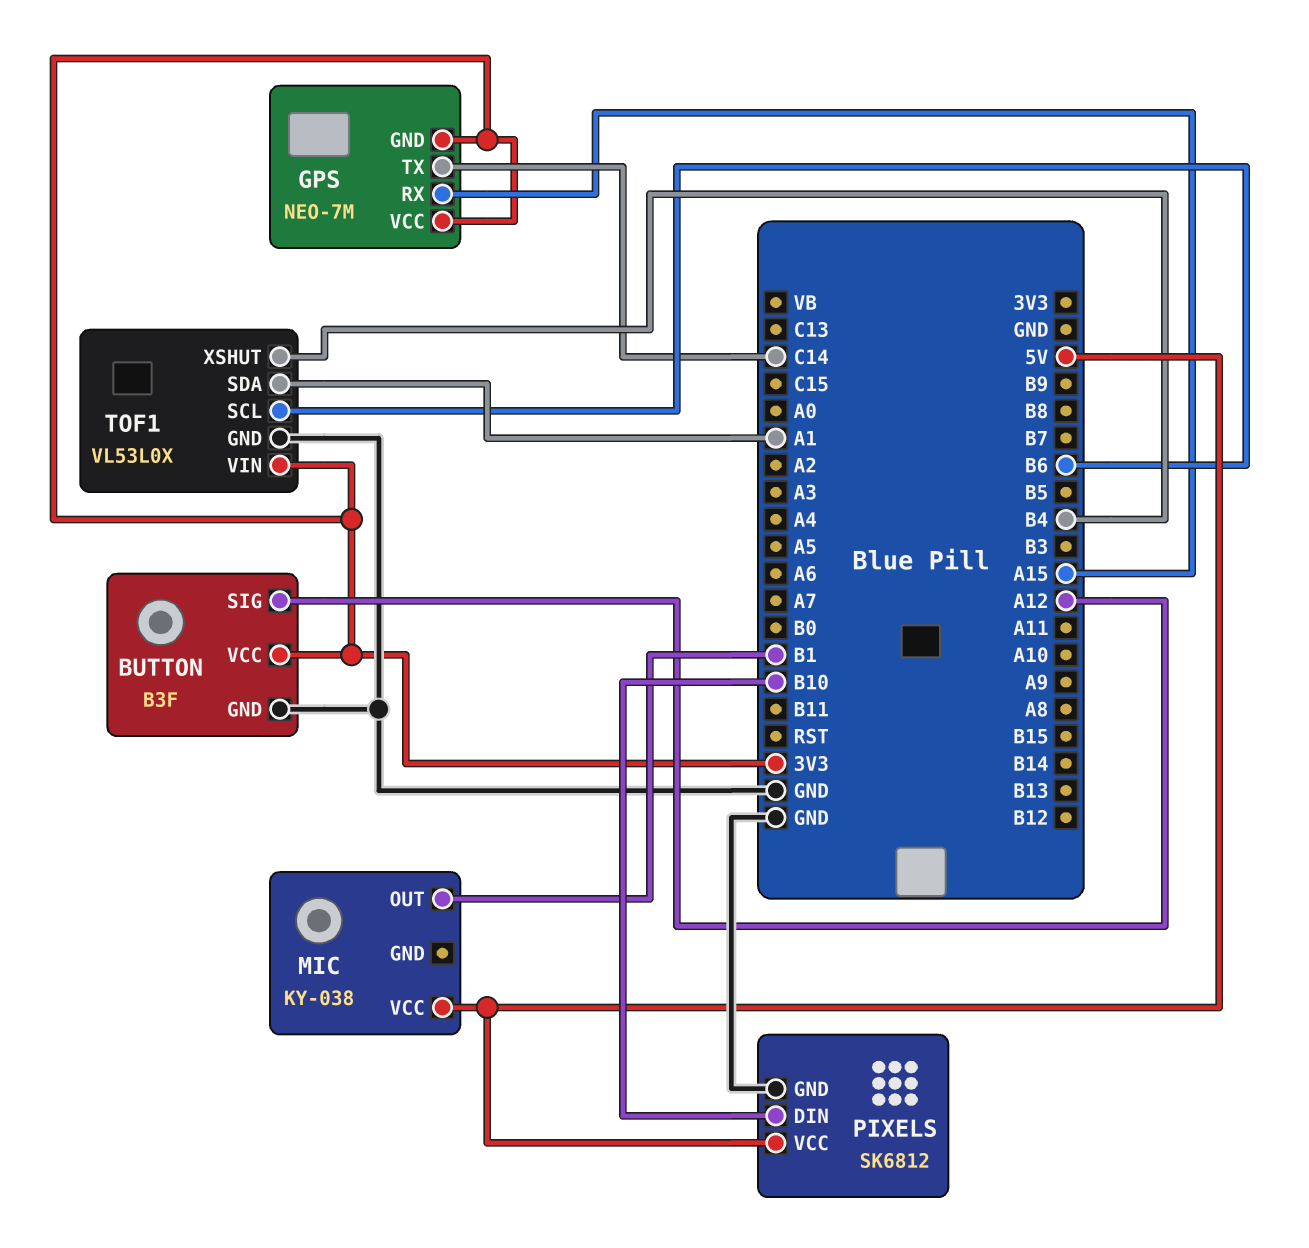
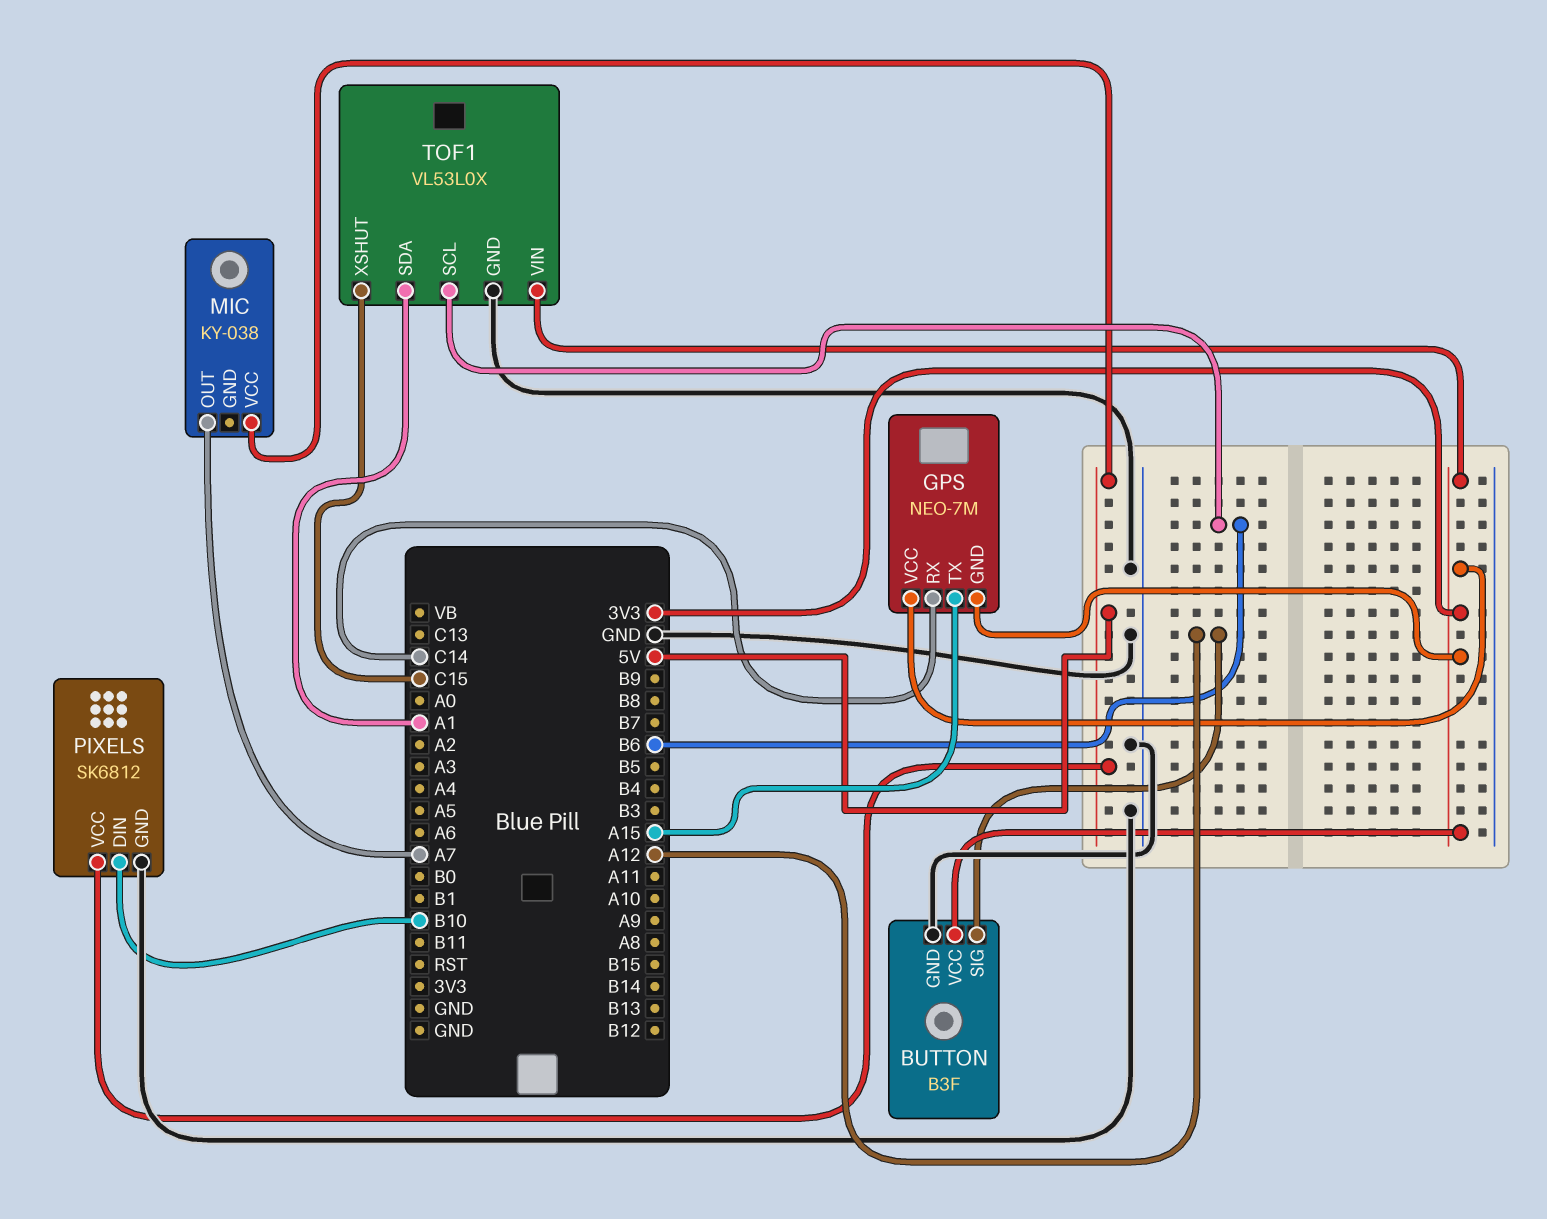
GPS pin RX: A15 -> C14
GPS pin TX: C14 -> A15
MIC pin OUT: B1 -> A7
TOF1 pin XSHUT: B4 -> C15

